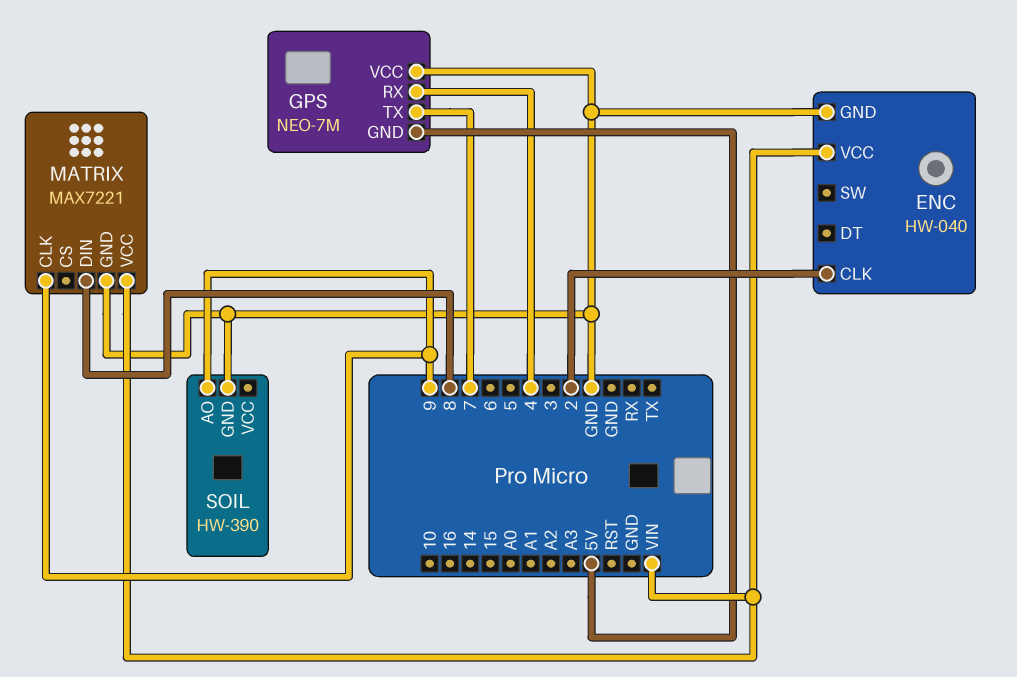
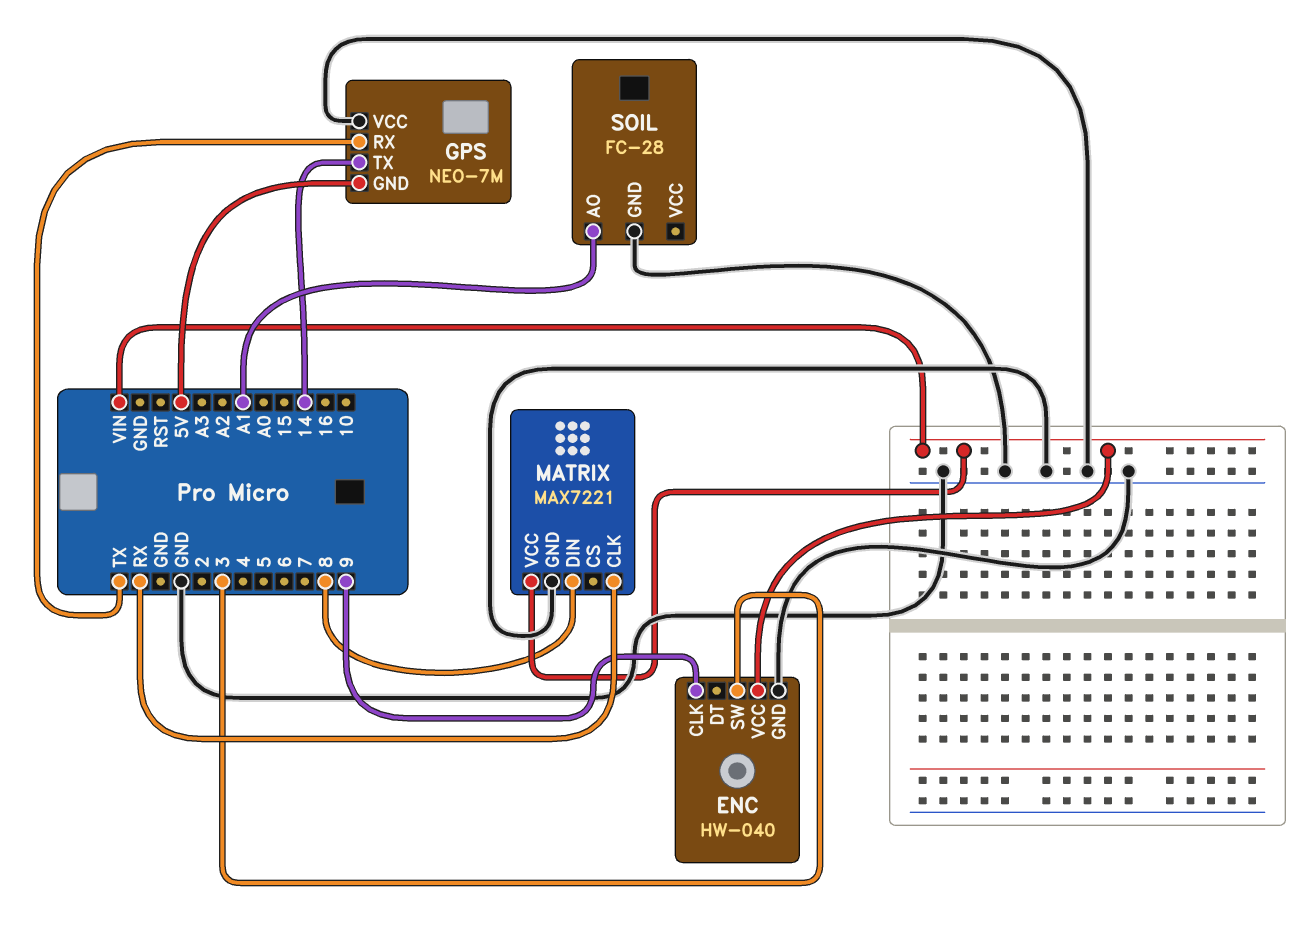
ENC pin CLK: 2 -> 9
ENC pin SW: none -> 3
GPS pin RX: 4 -> TX
GPS pin TX: 7 -> 14
MATRIX pin CLK: 9 -> RX
SOIL: HW-390 -> FC-28
SOIL pin AO: 9 -> A1

